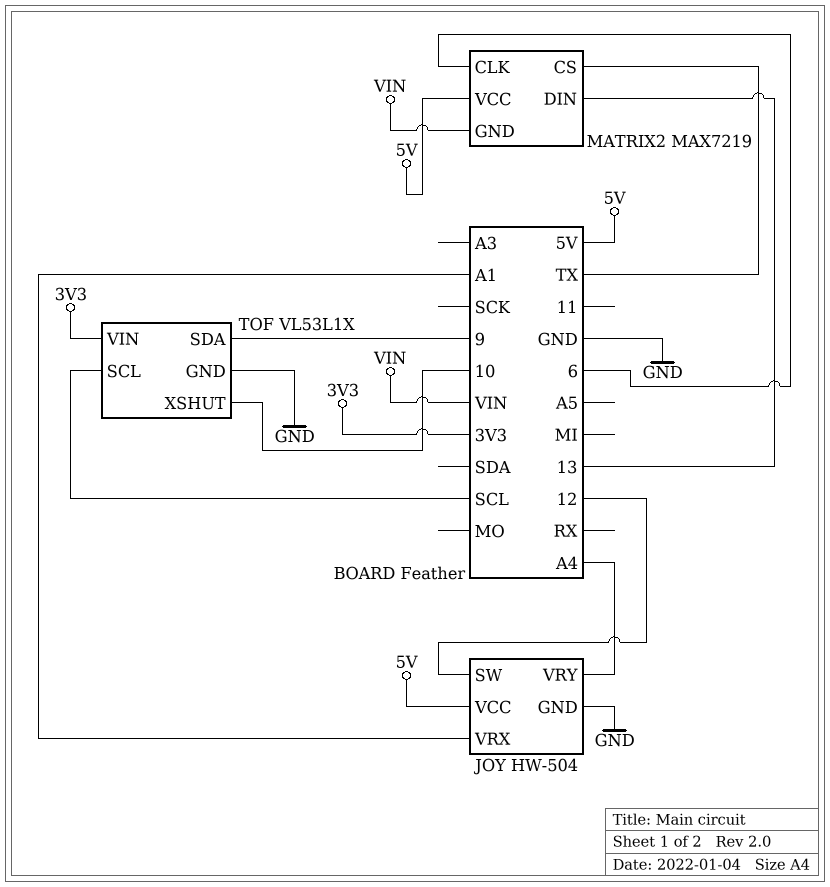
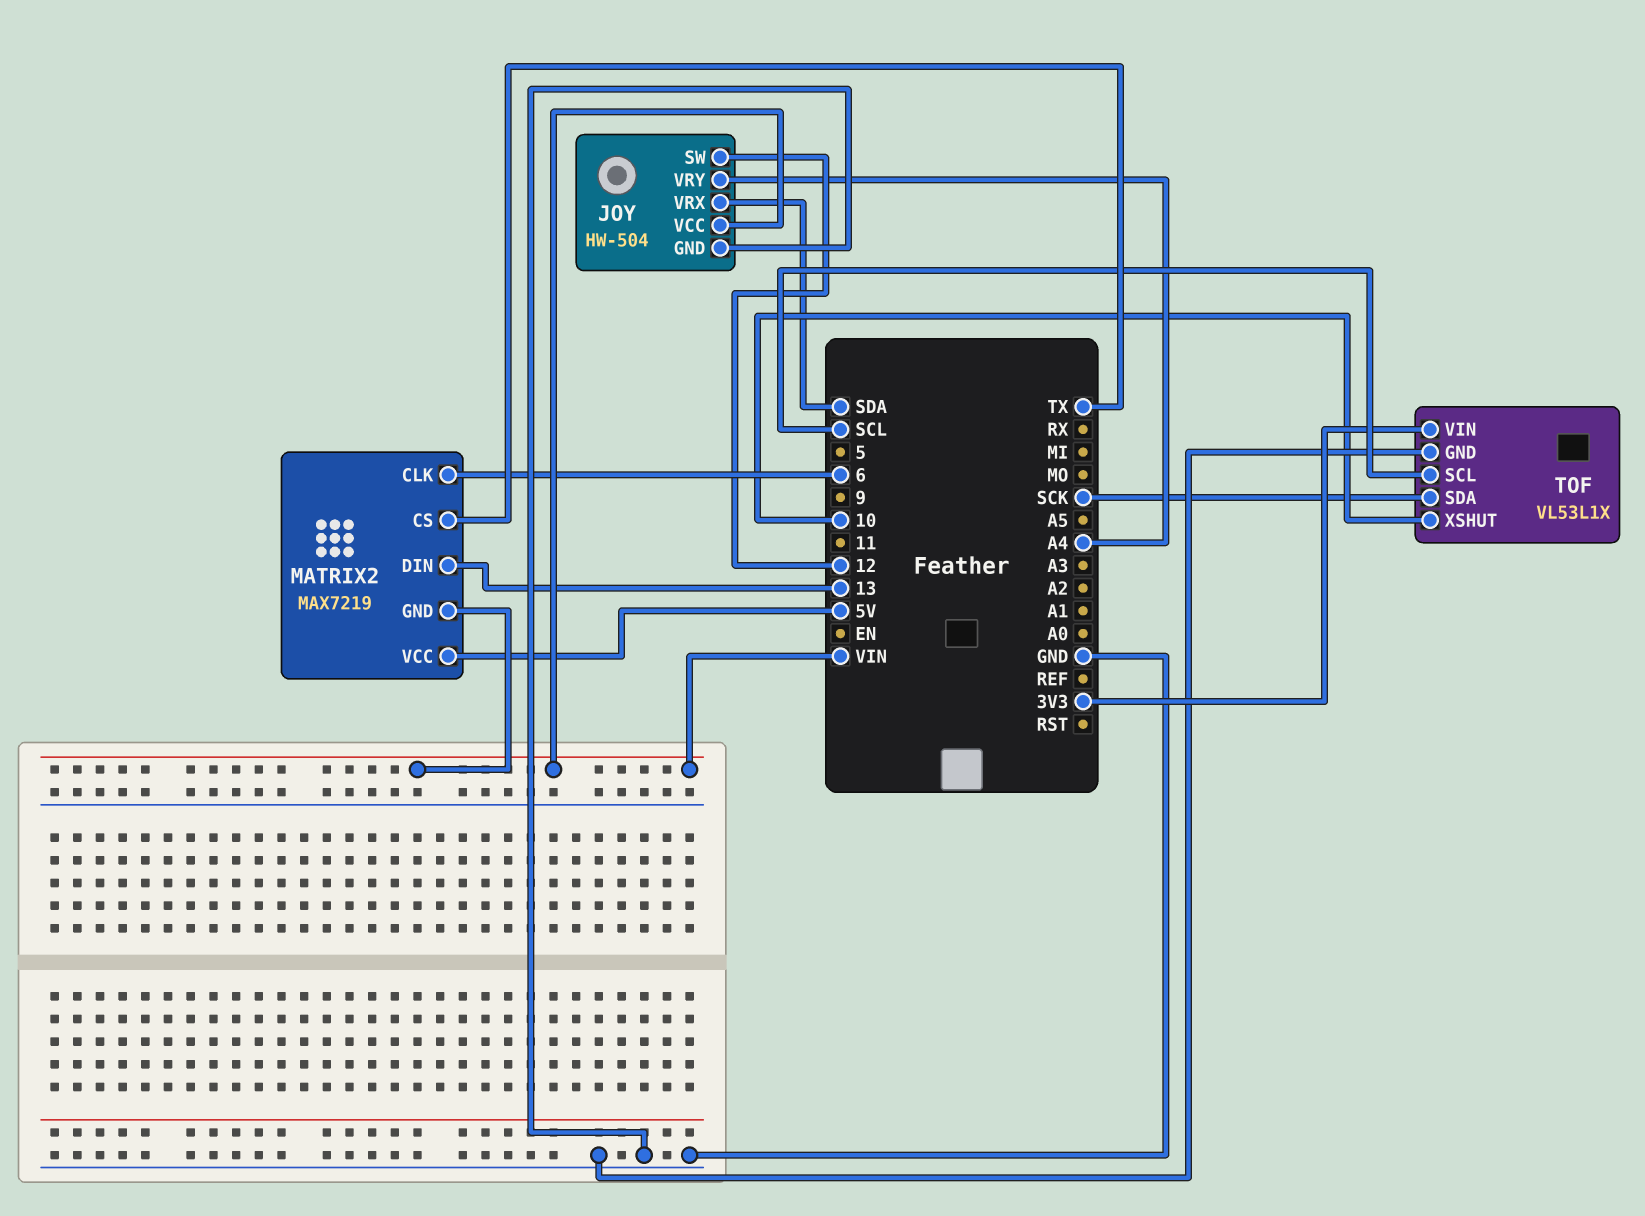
JOY pin VCC: 5V -> VIN
JOY pin VRX: A1 -> SDA
TOF pin SDA: 9 -> SCK

